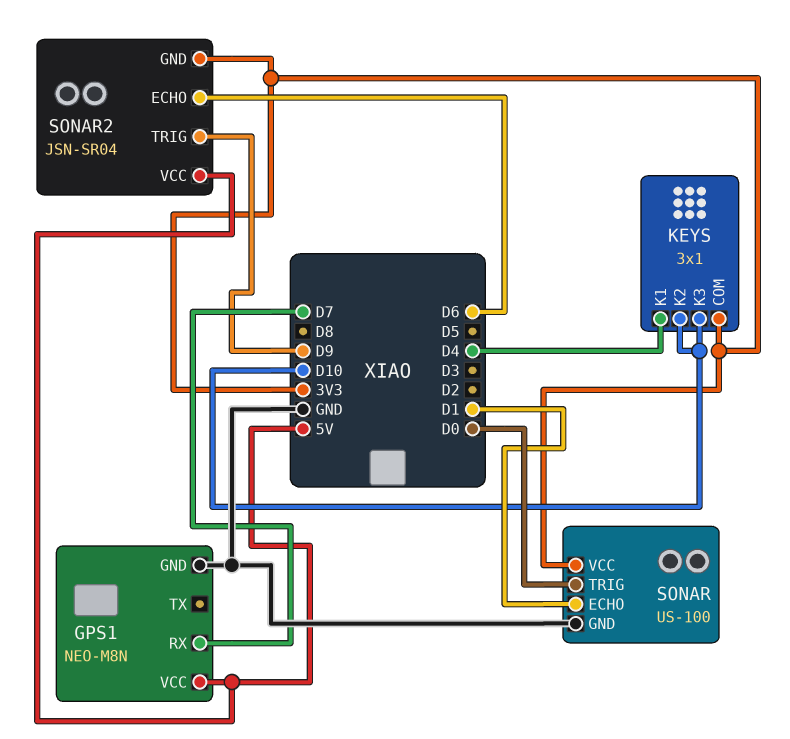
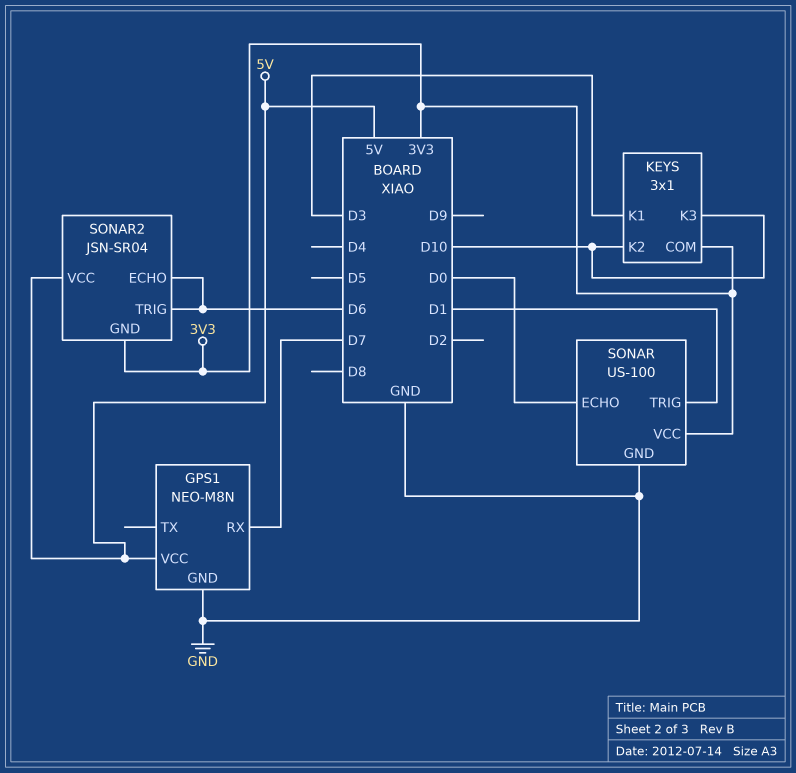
KEYS pin K1: D4 -> D3
SONAR pin ECHO: D1 -> D0
SONAR pin TRIG: D0 -> D1
SONAR2 pin TRIG: D9 -> D6

